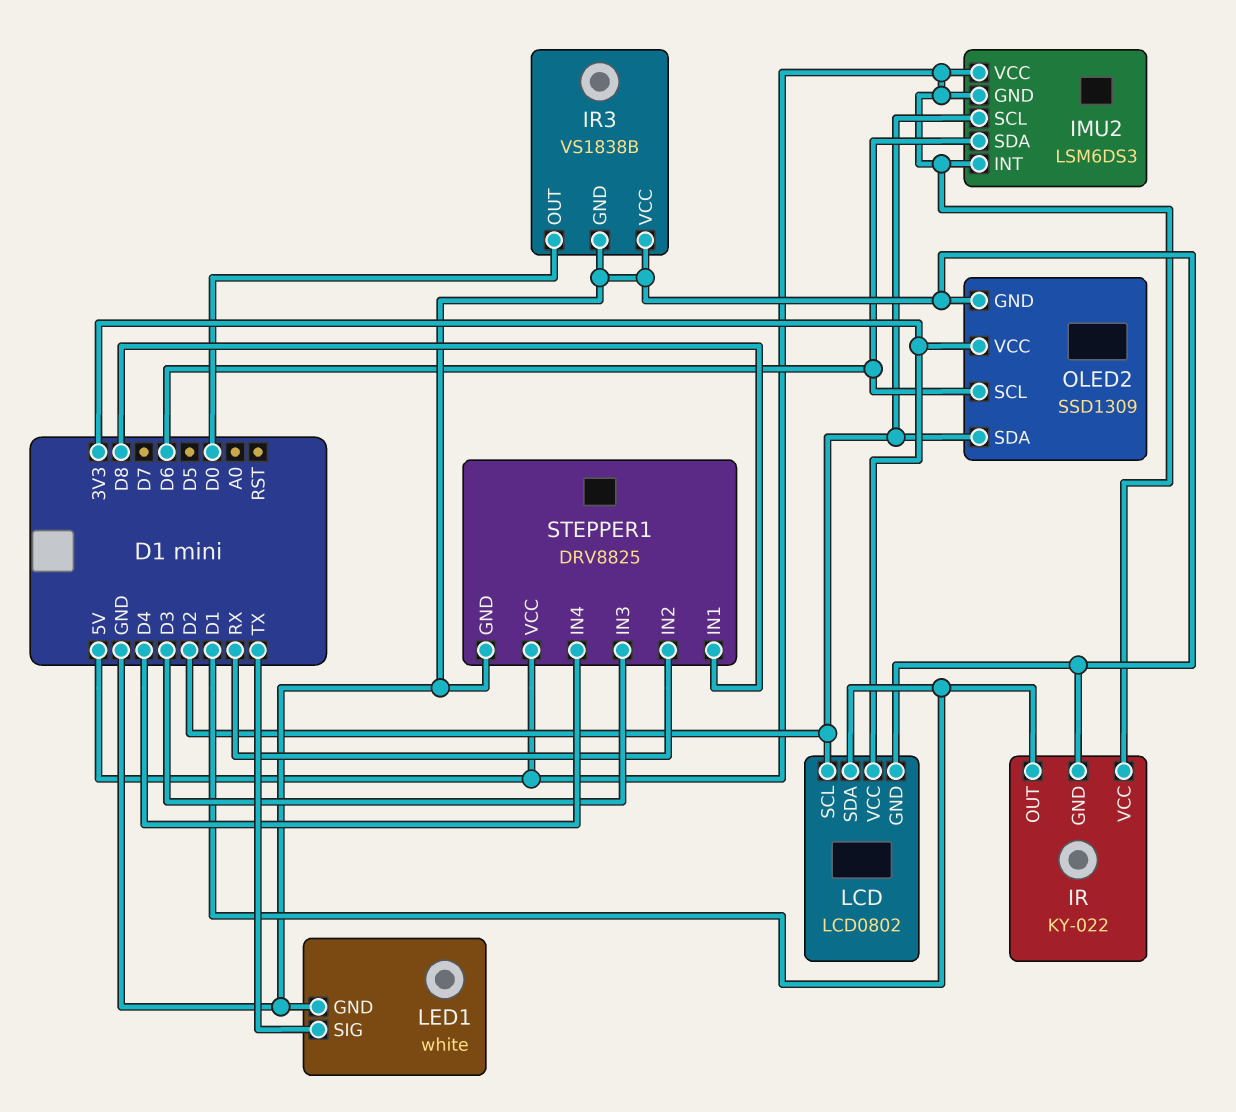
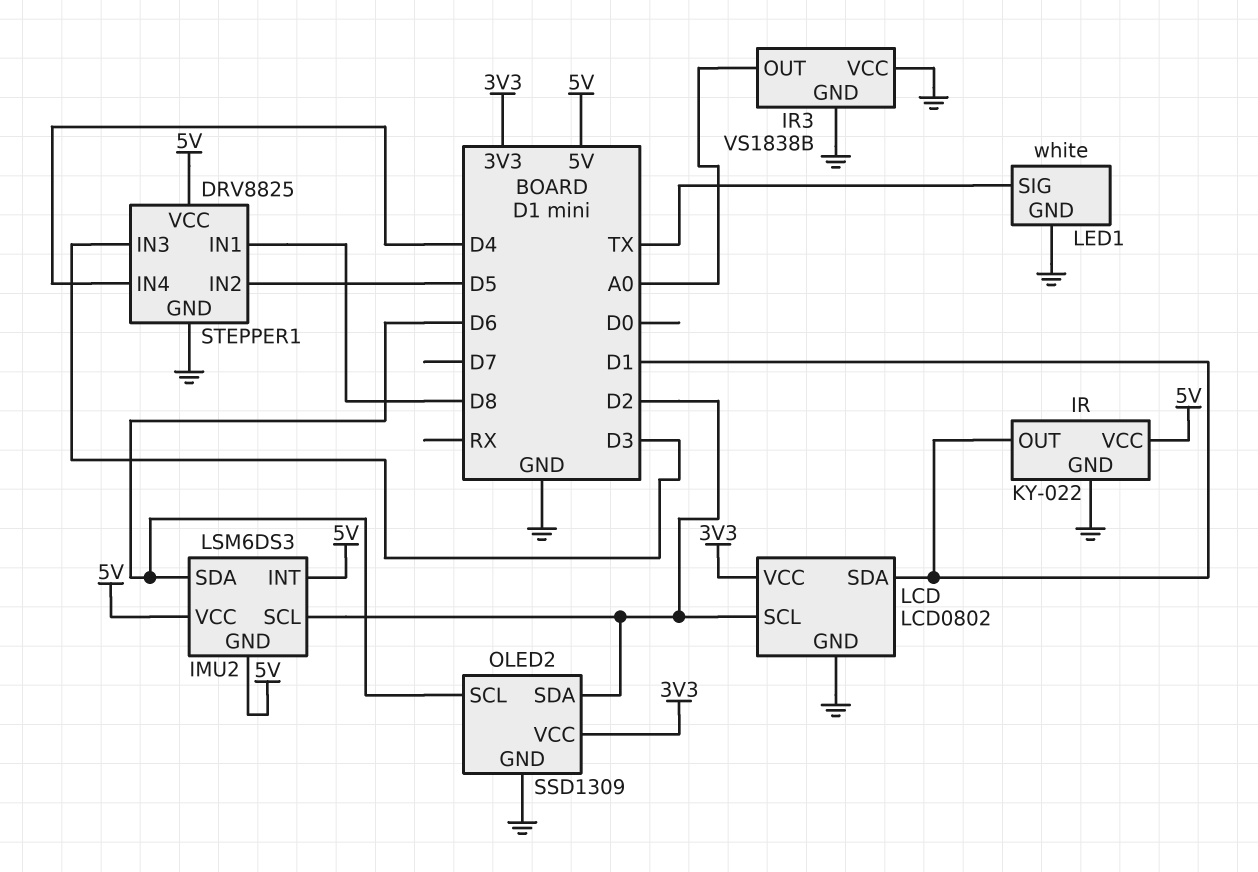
IR3 pin OUT: D0 -> A0
STEPPER1 pin IN2: RX -> D5

